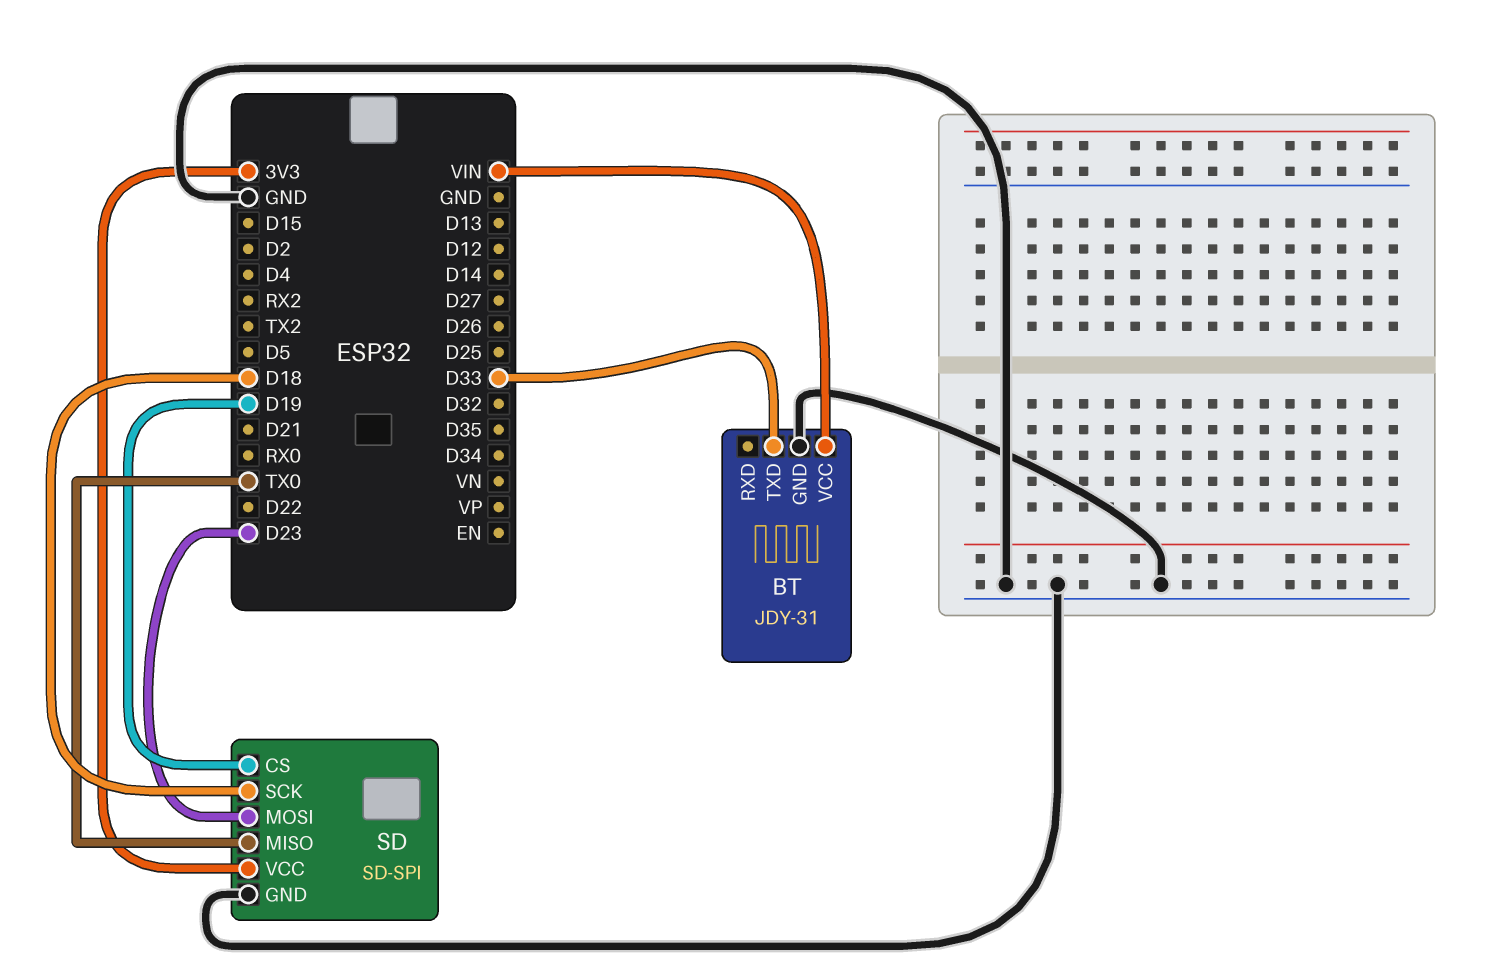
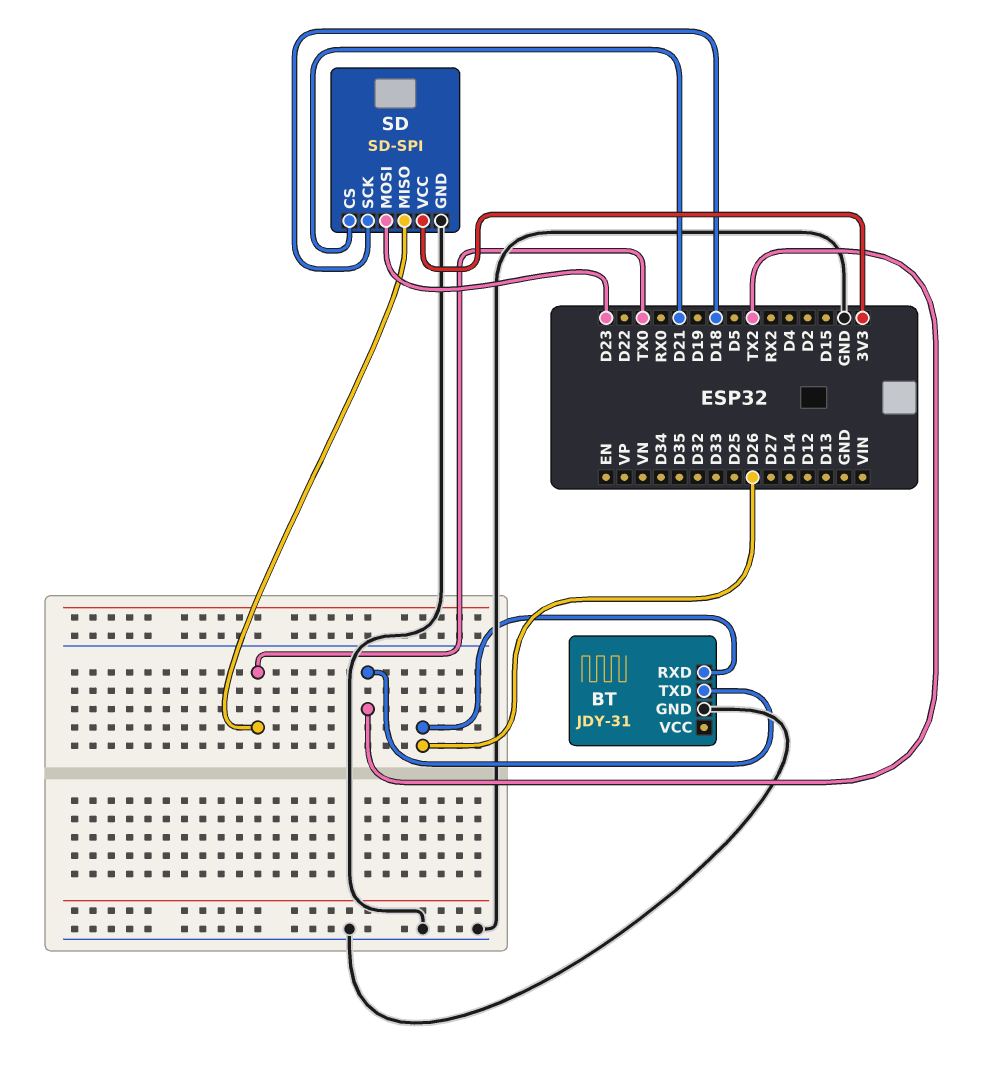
BT pin RXD: none -> D26
BT pin TXD: D33 -> TX2
BT pin VCC: VIN -> none
SD pin CS: D19 -> D21

